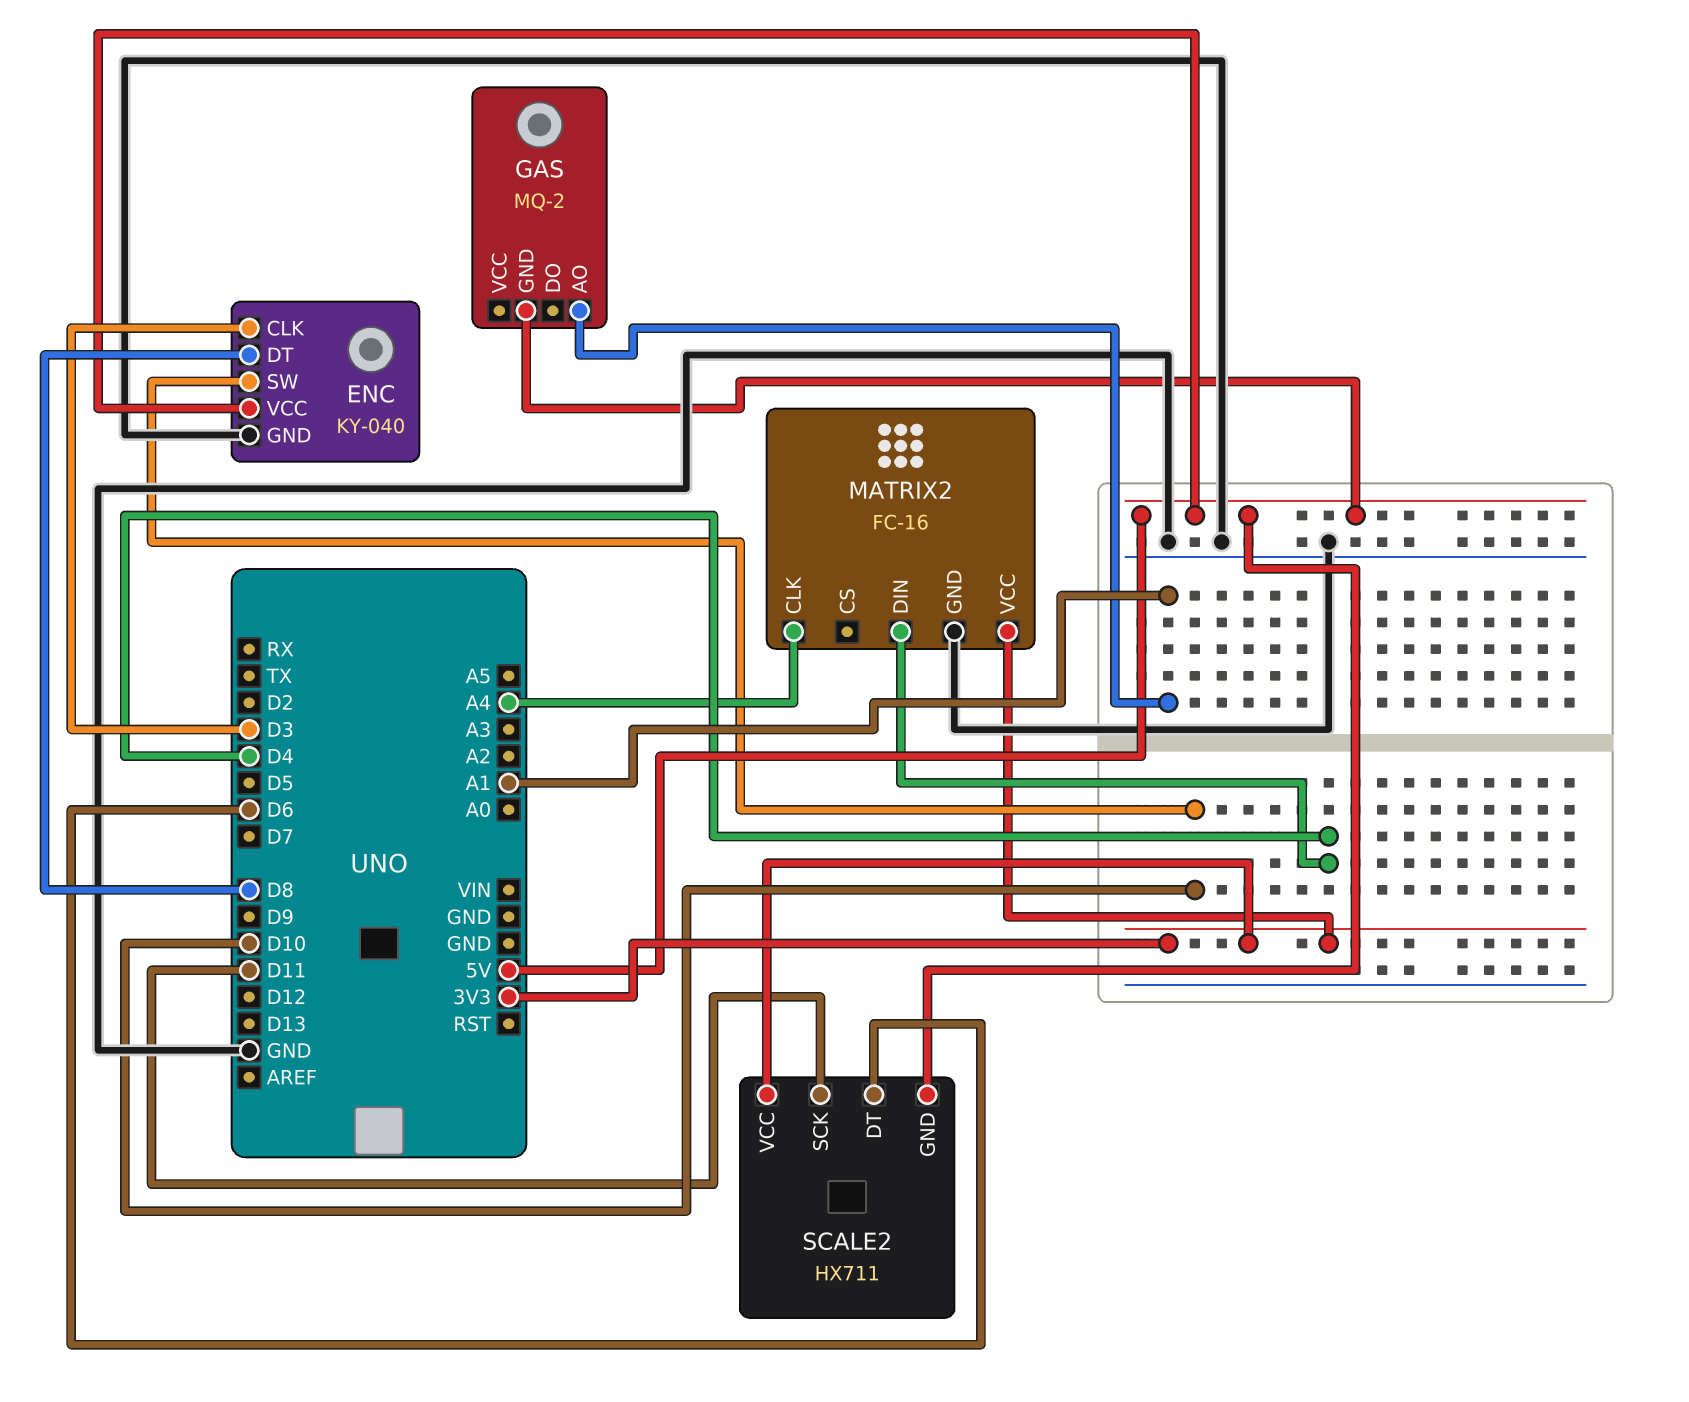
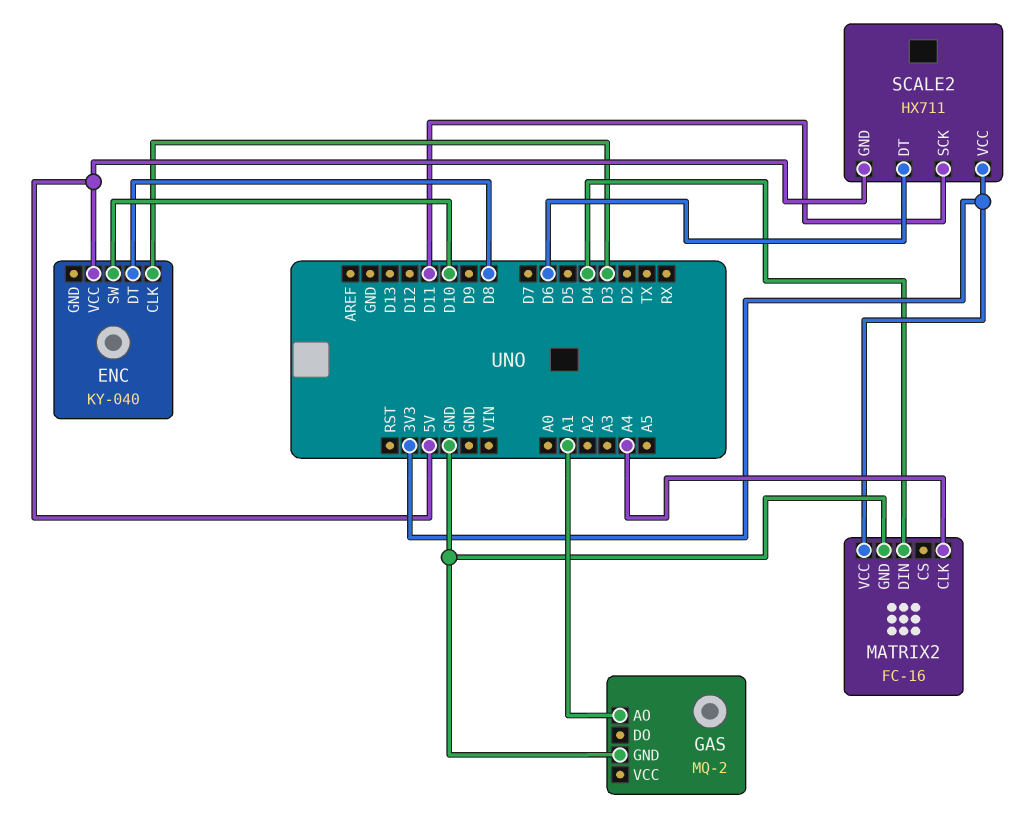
ENC pin GND: GND -> none
GAS pin GND: 5V -> GND

